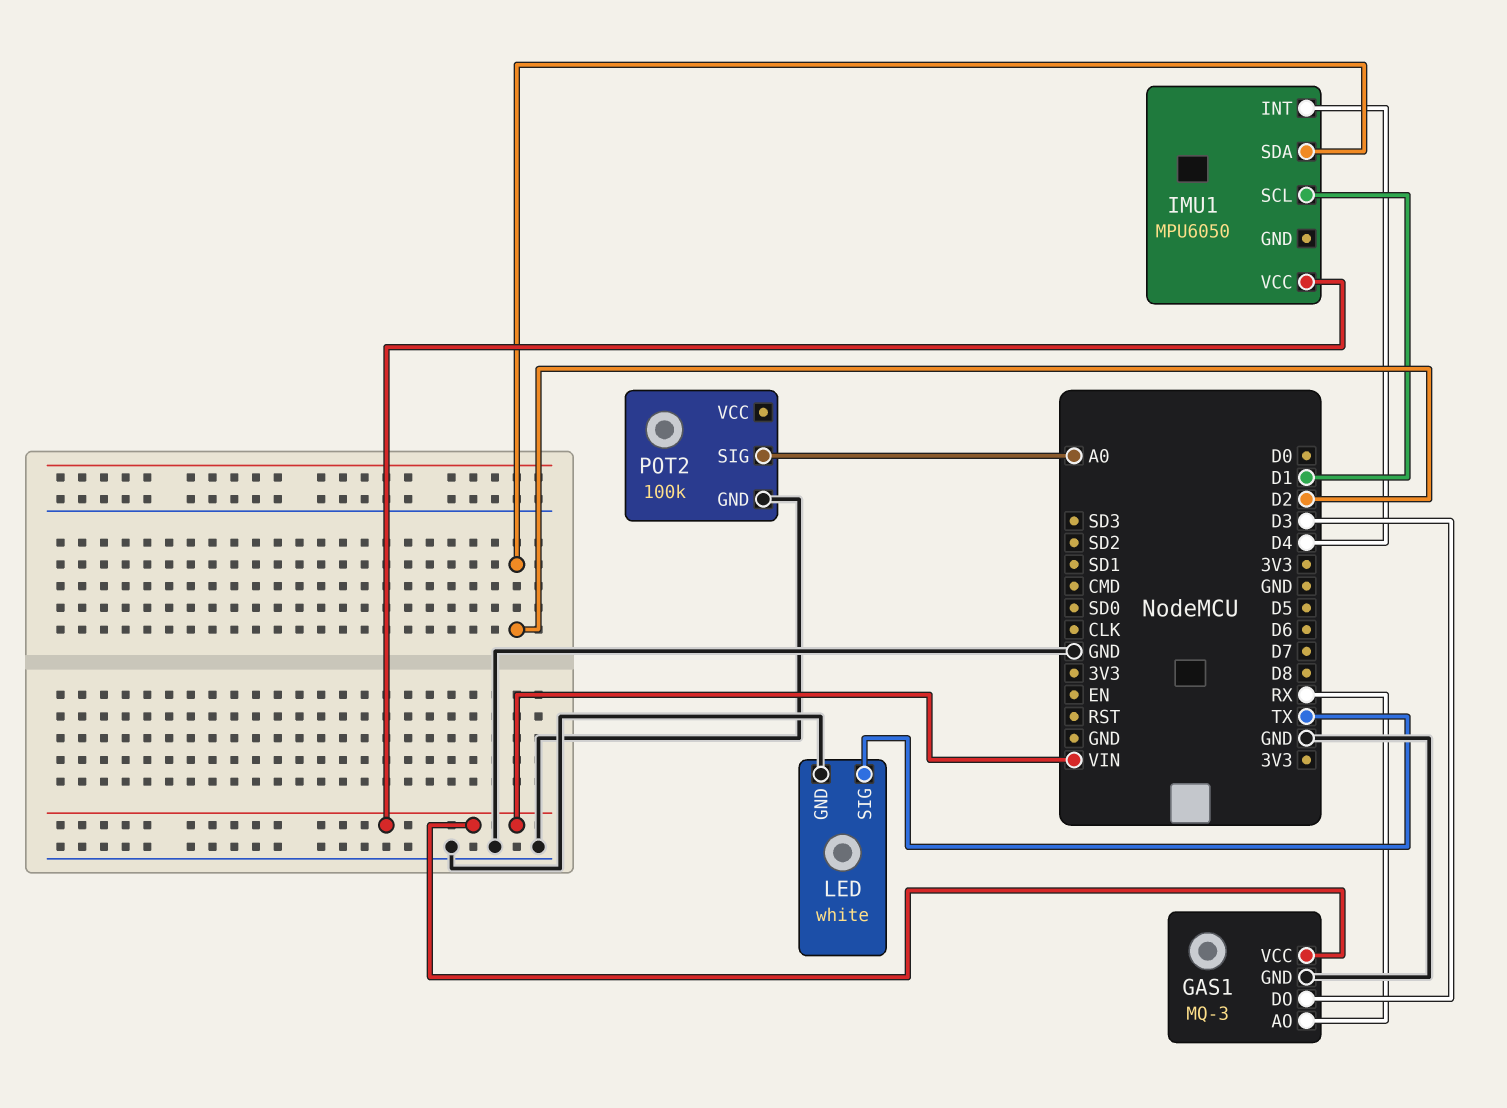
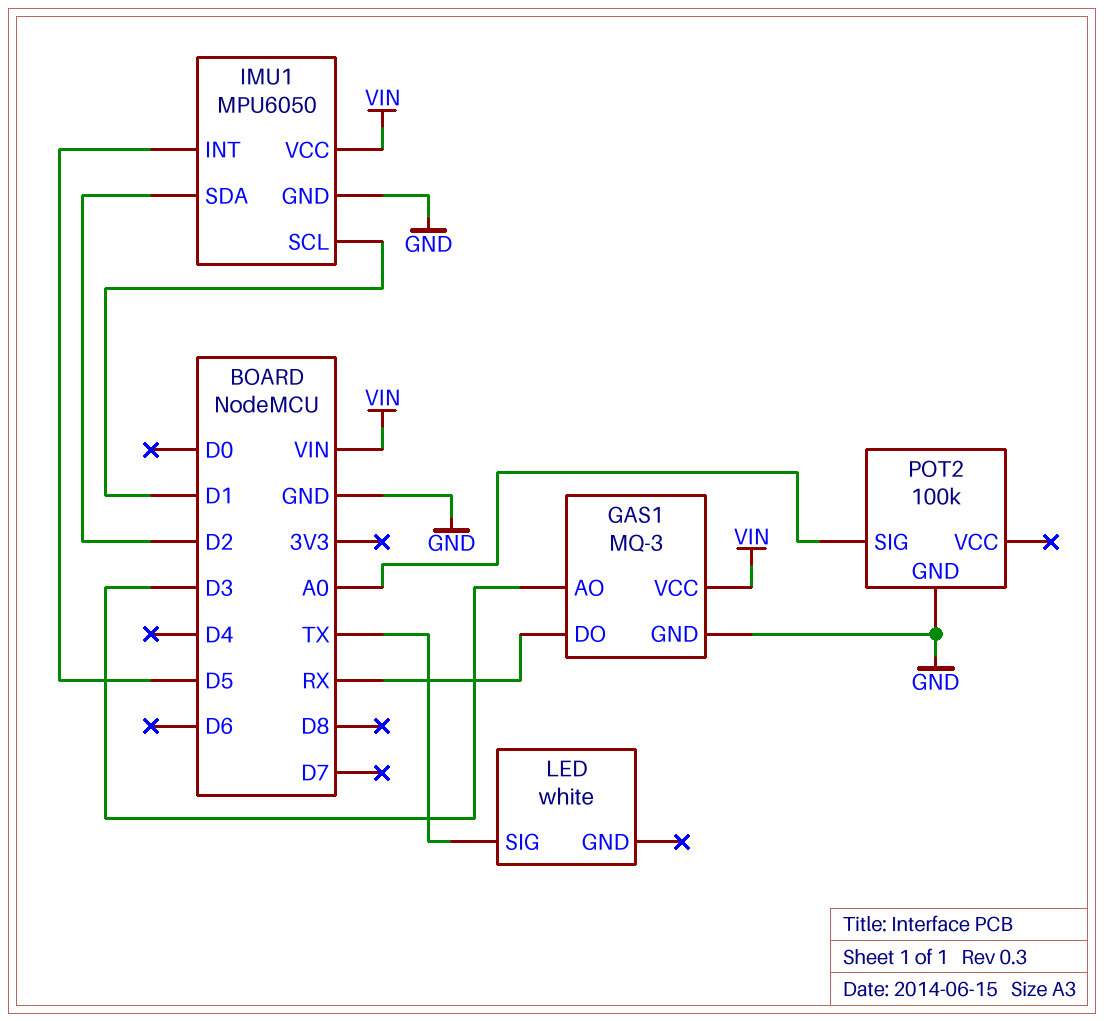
GAS1 pin AO: RX -> D3
GAS1 pin DO: D3 -> RX
IMU1 pin GND: none -> GND
IMU1 pin INT: D4 -> D5
LED pin GND: GND -> none

